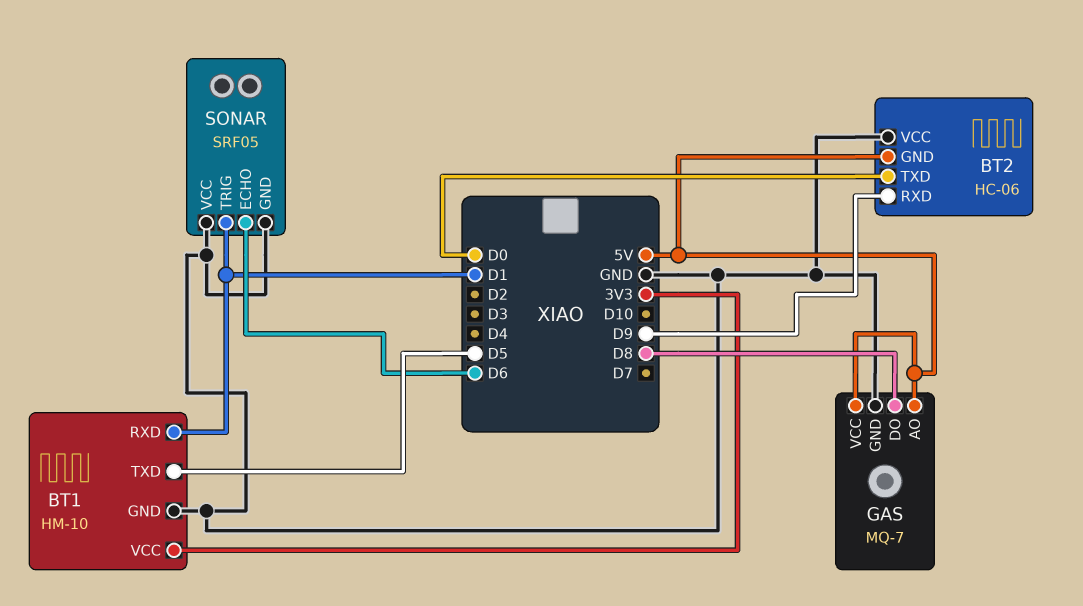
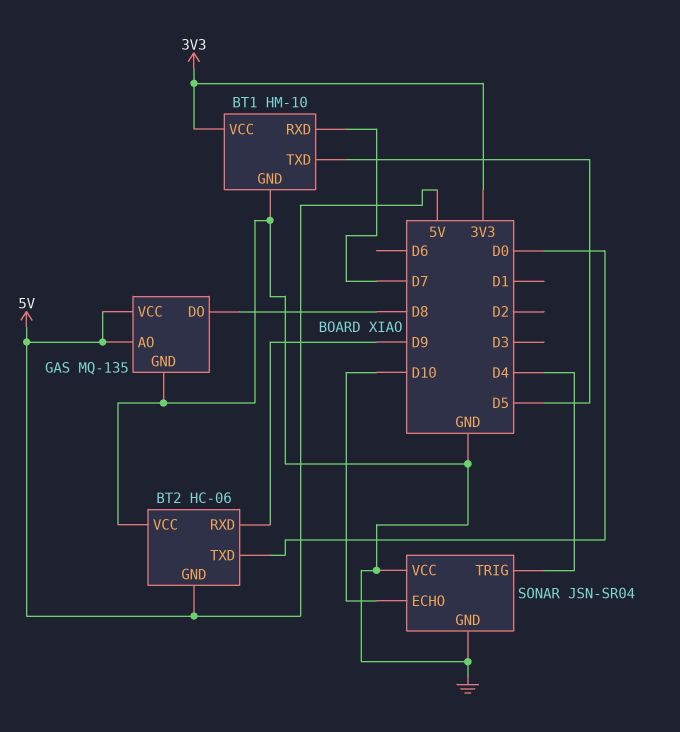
BT1 pin RXD: D1 -> D7
GAS: MQ-7 -> MQ-135
SONAR: SRF05 -> JSN-SR04
SONAR pin ECHO: D6 -> D10
SONAR pin TRIG: D1 -> D4

